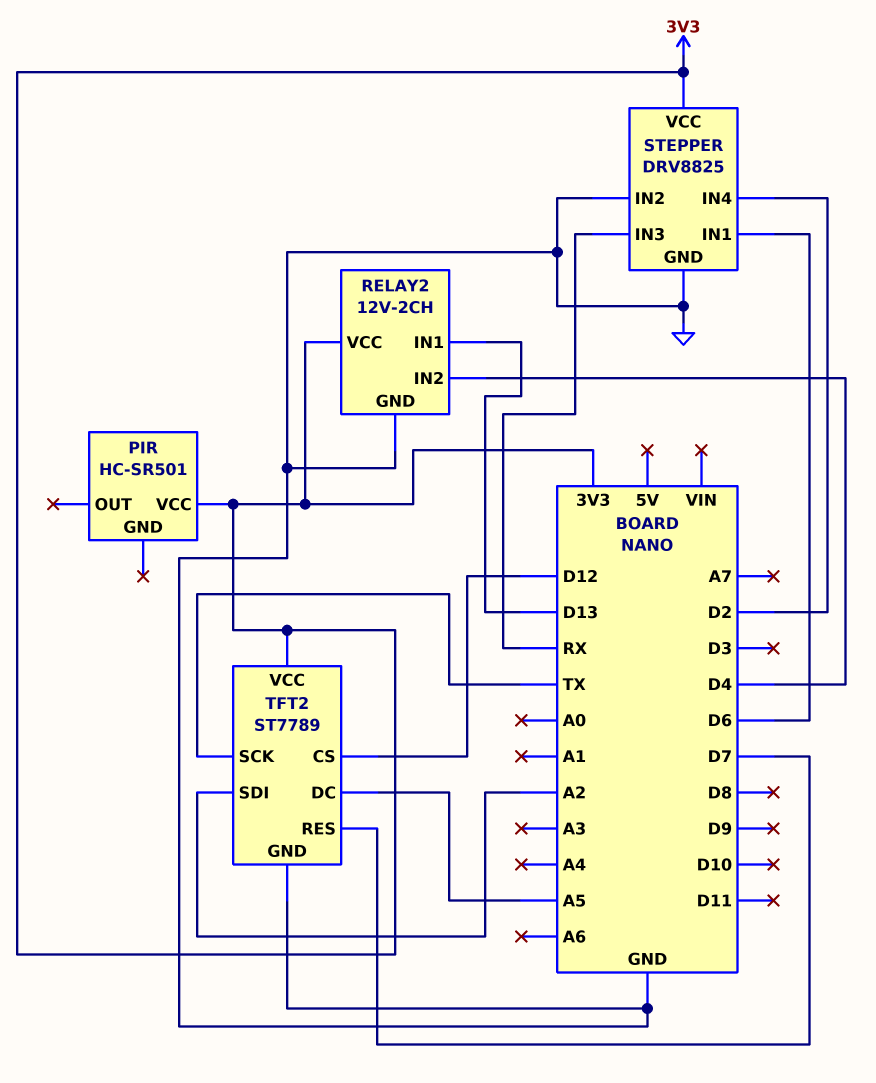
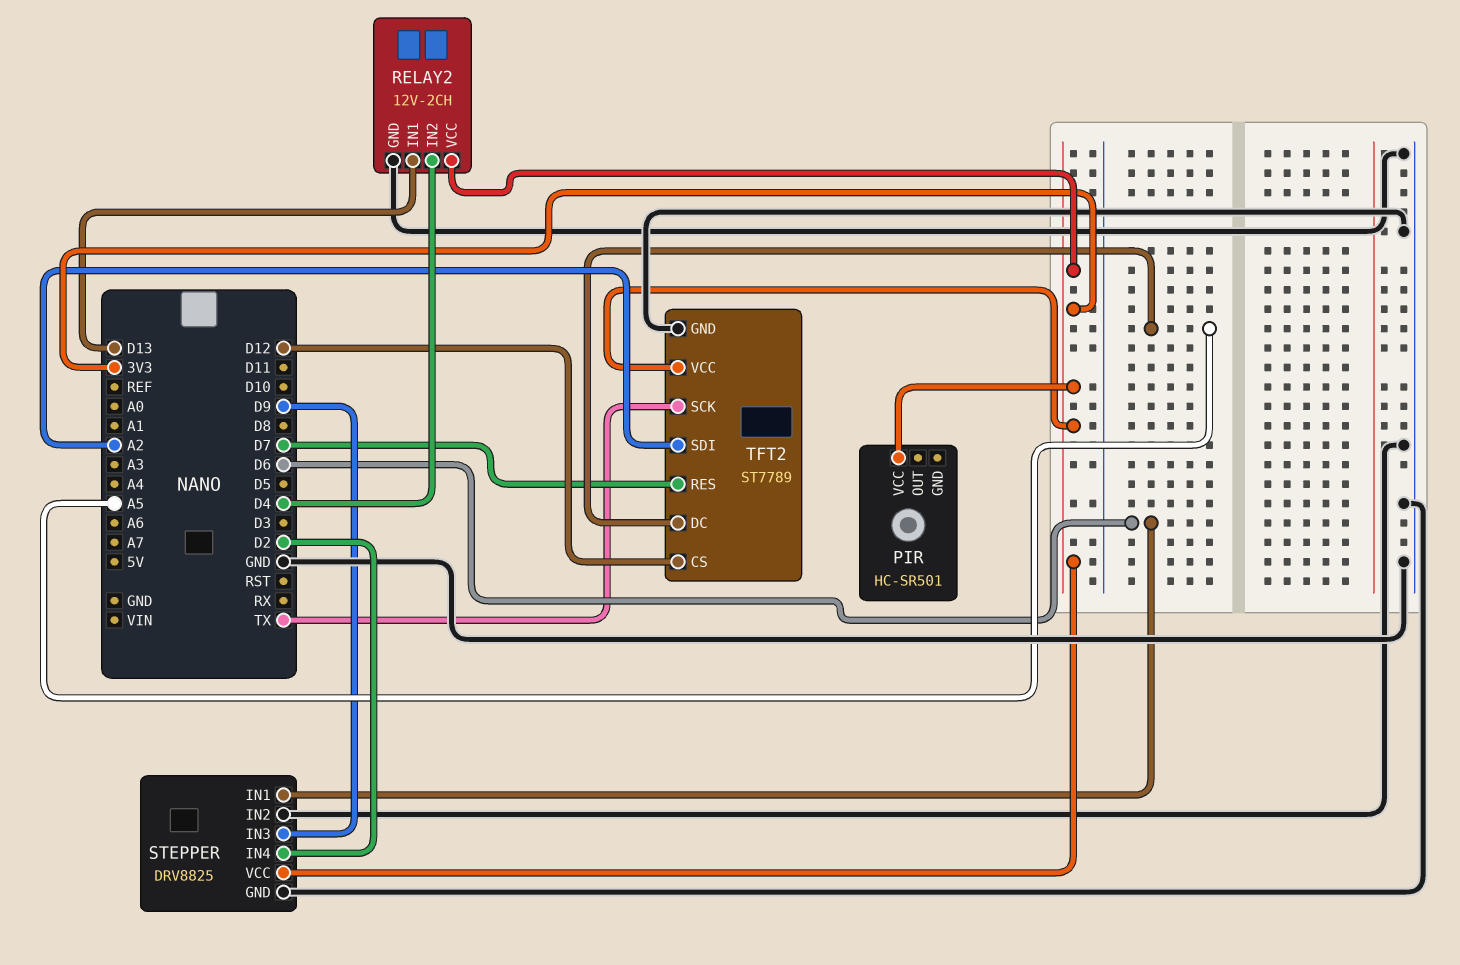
STEPPER pin IN3: RX -> D9

